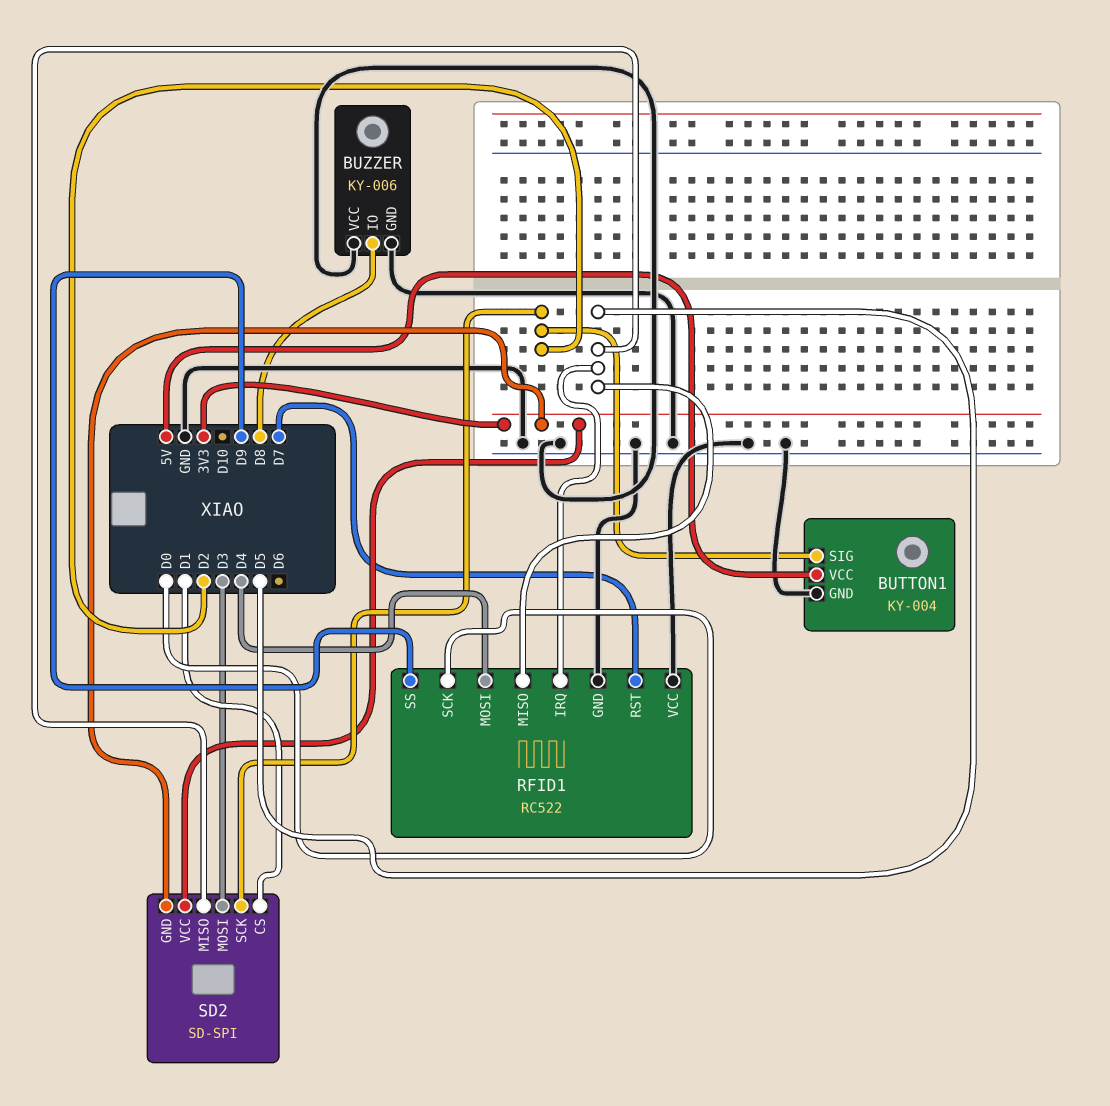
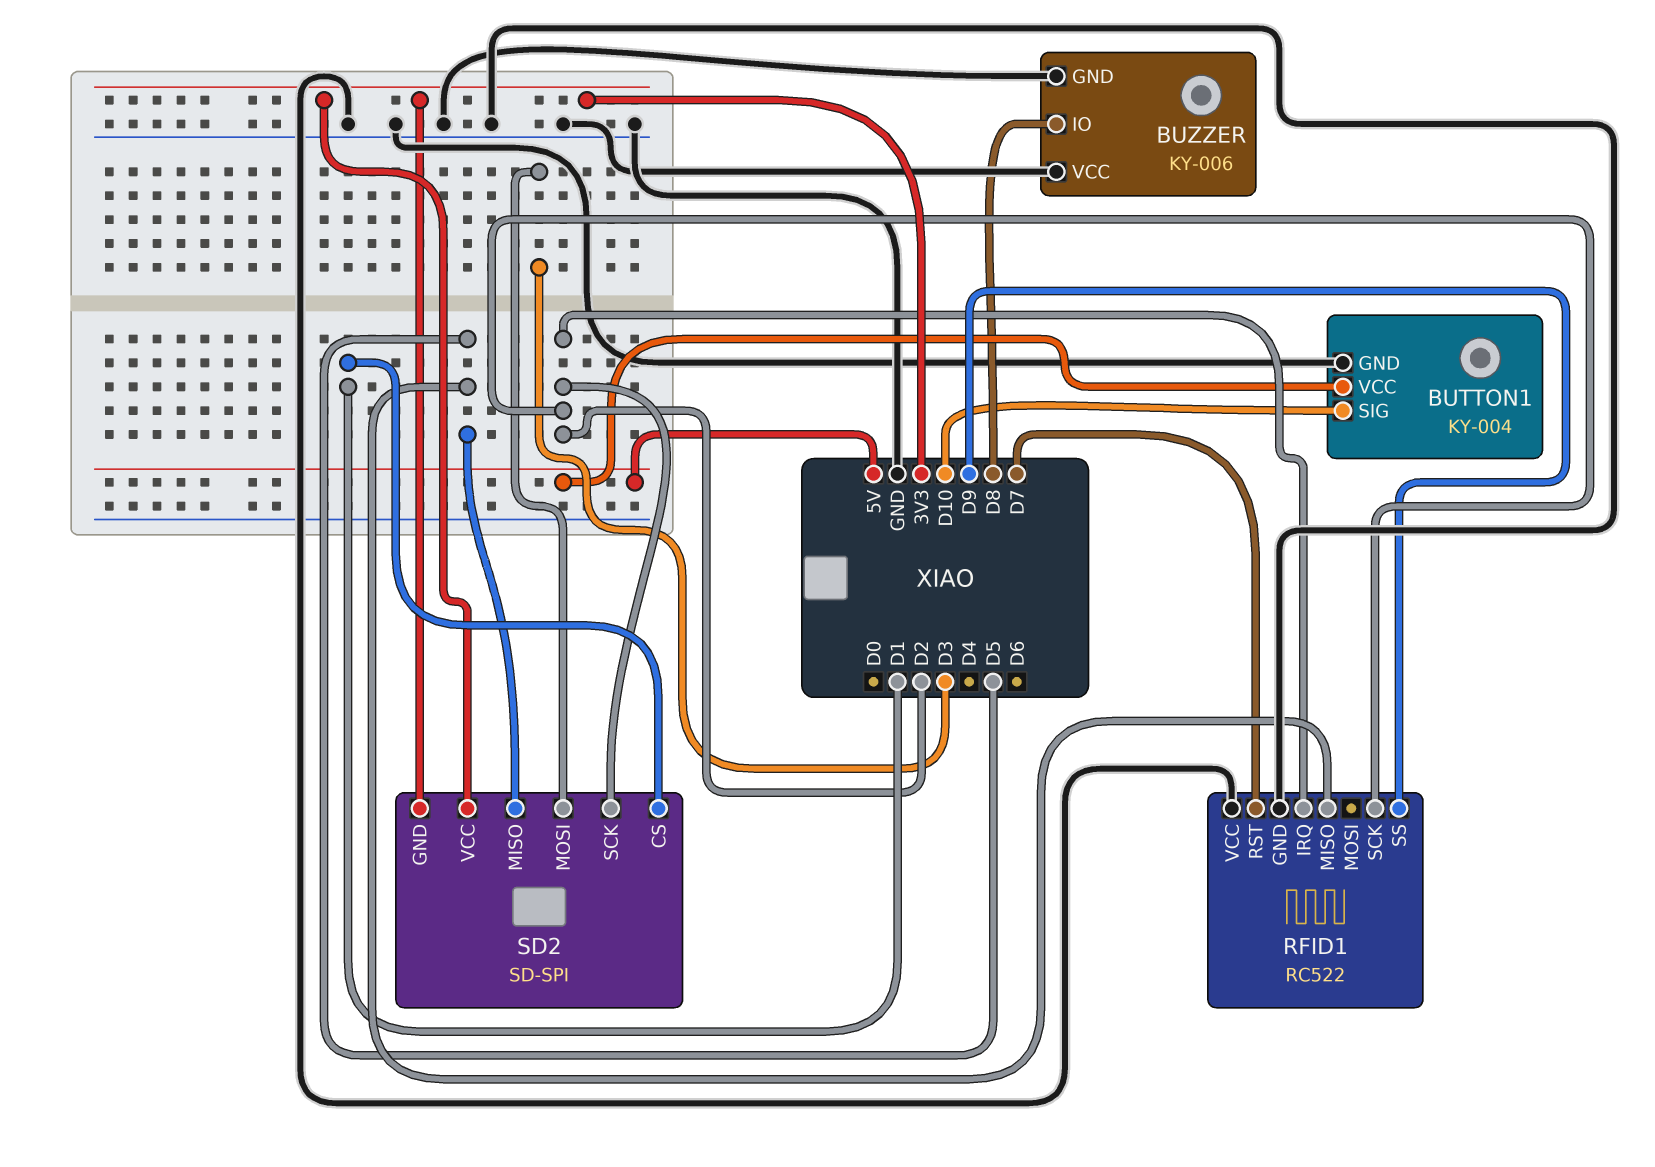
BUTTON1 pin SIG: D2 -> D10
RFID1 pin IRQ: D5 -> D2
RFID1 pin MOSI: D4 -> none
RFID1 pin SCK: D0 -> D2

